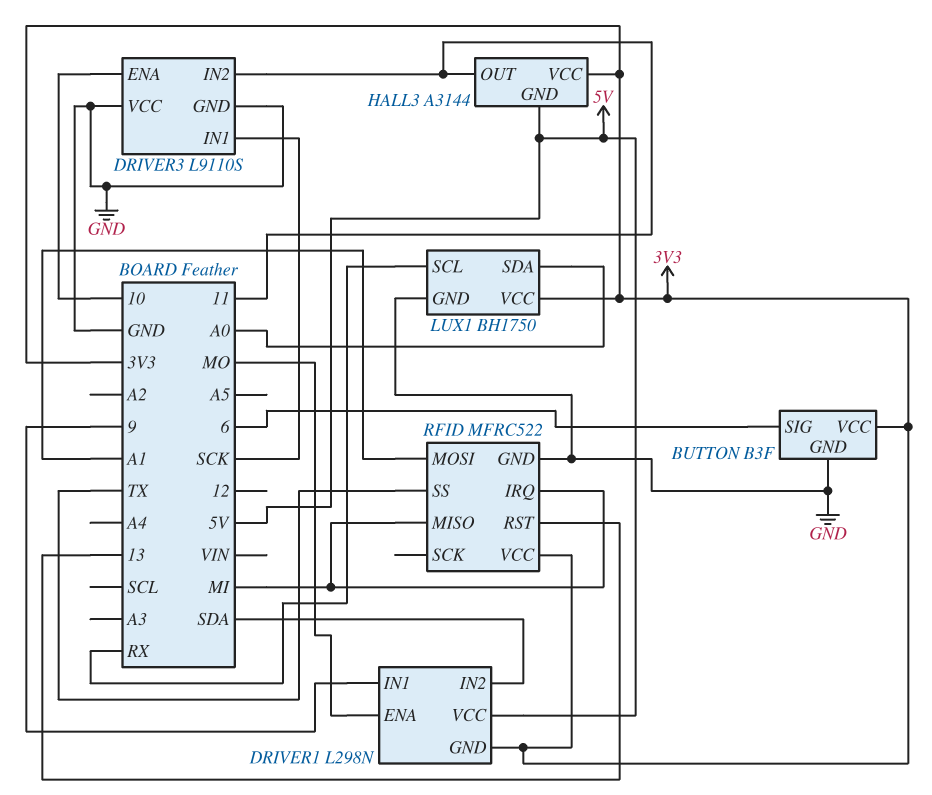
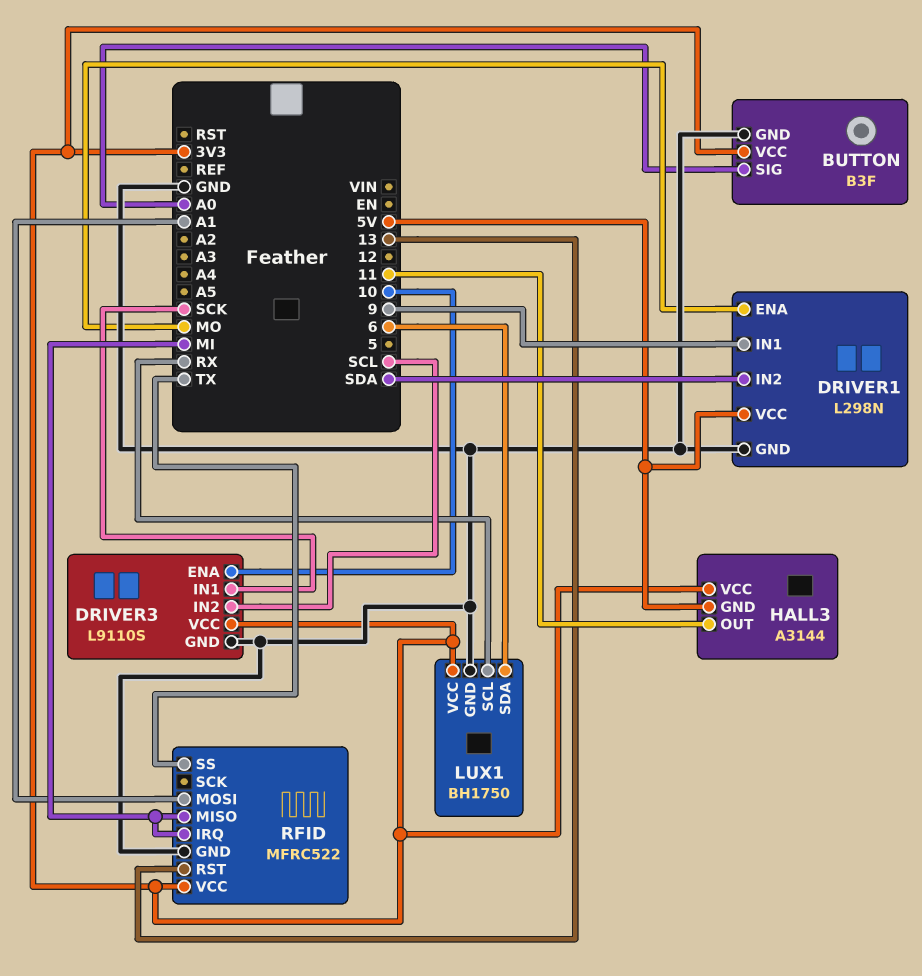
BUTTON pin SIG: 6 -> A0
DRIVER1 pin GND: 3V3 -> GND
DRIVER3 pin IN2: 11 -> SCL
DRIVER3 pin VCC: GND -> 3V3
LUX1 pin SDA: A0 -> 6

